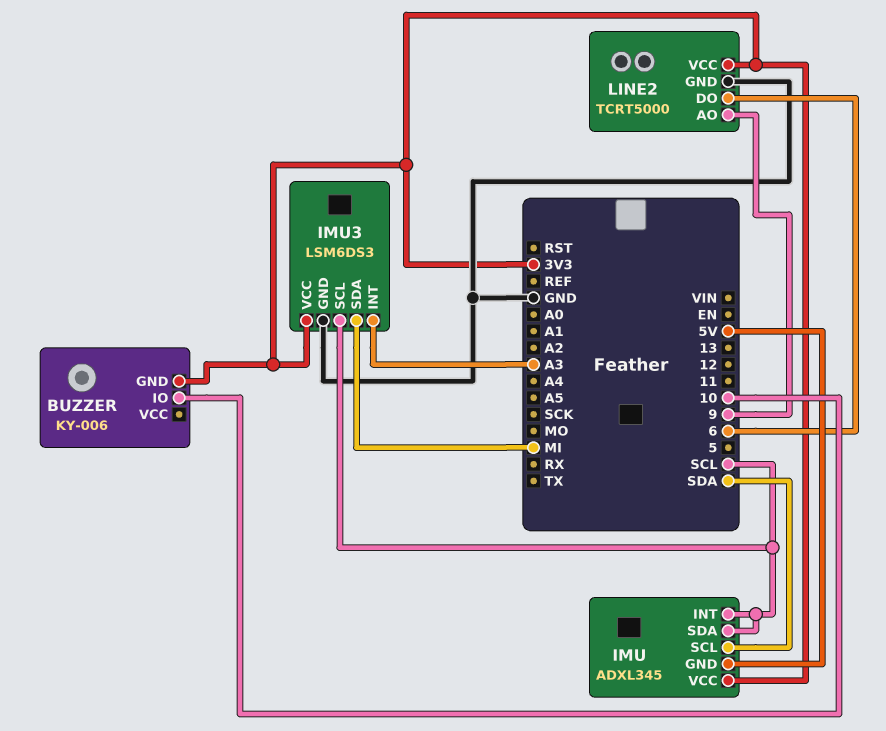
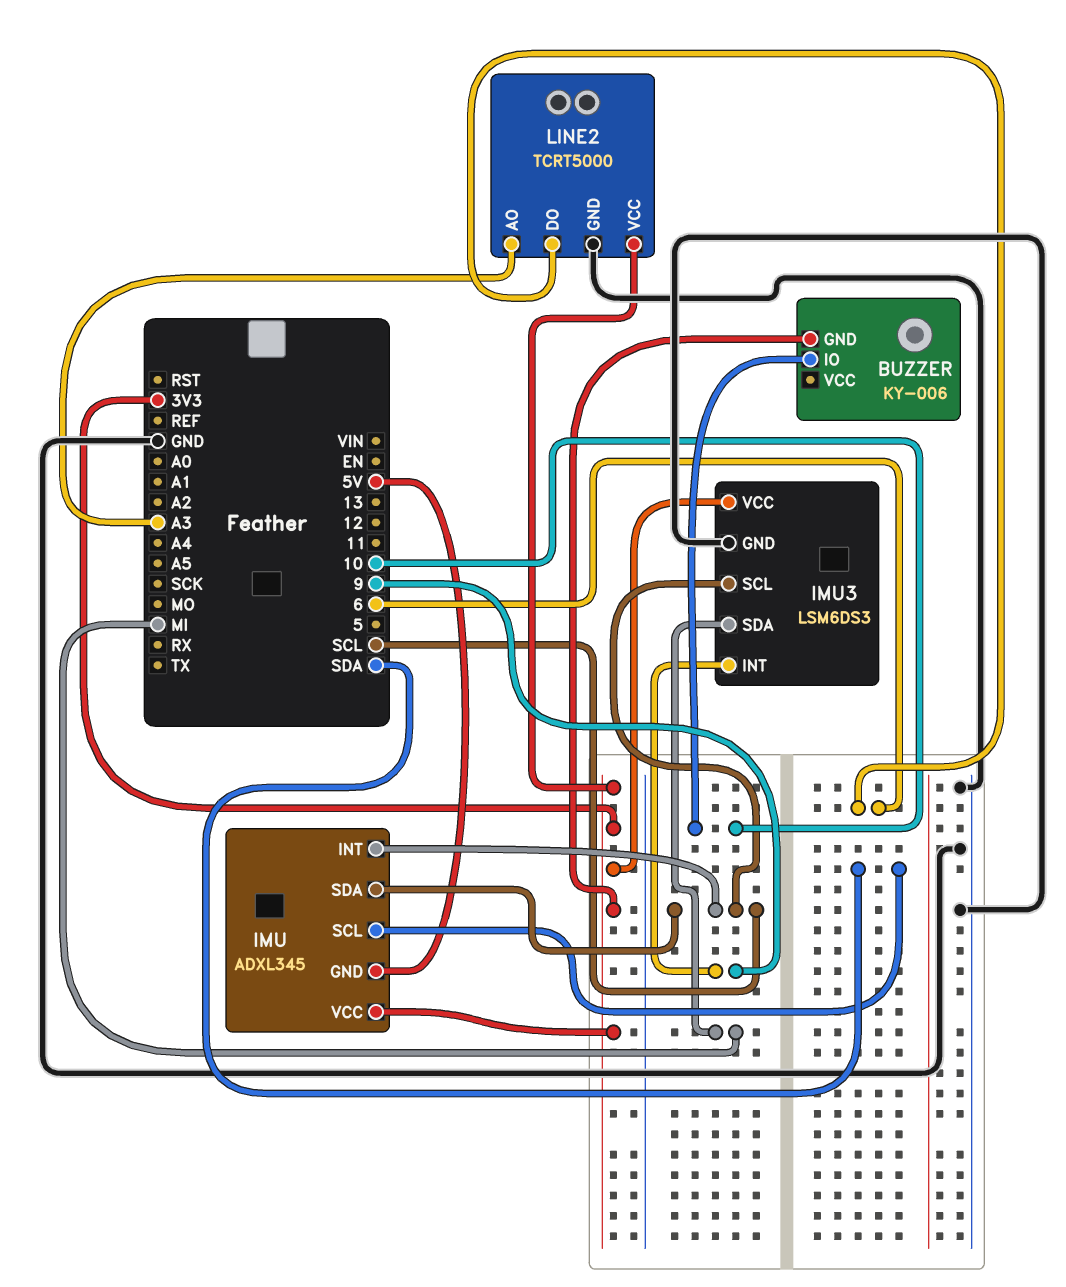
IMU3 pin INT: A3 -> 9
LINE2 pin AO: 9 -> A3

